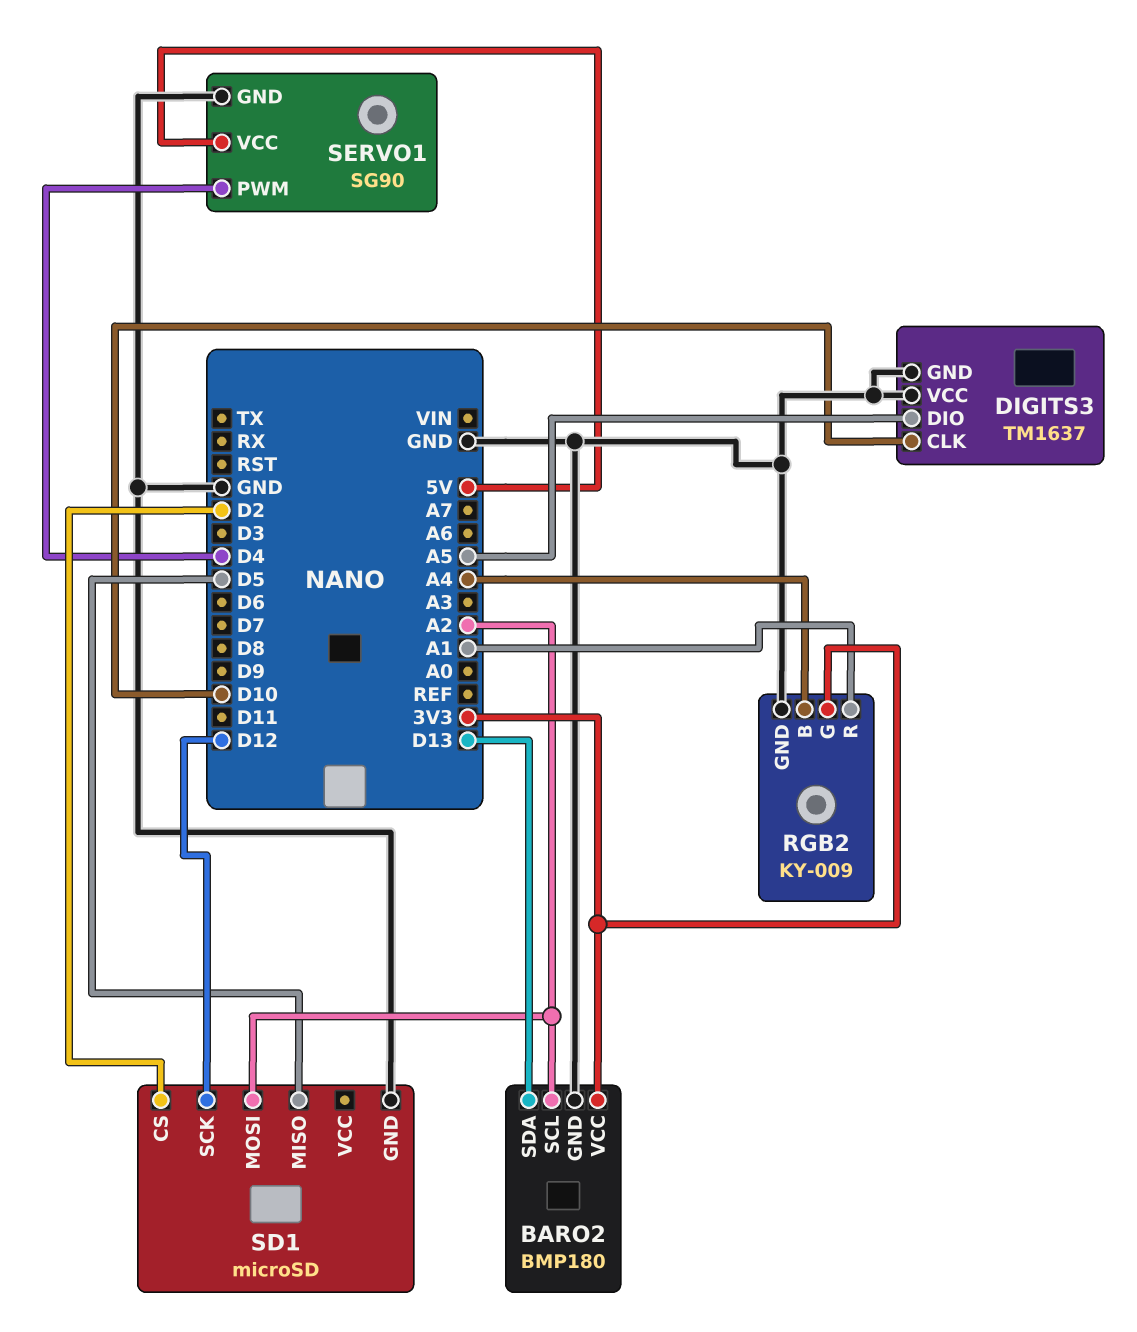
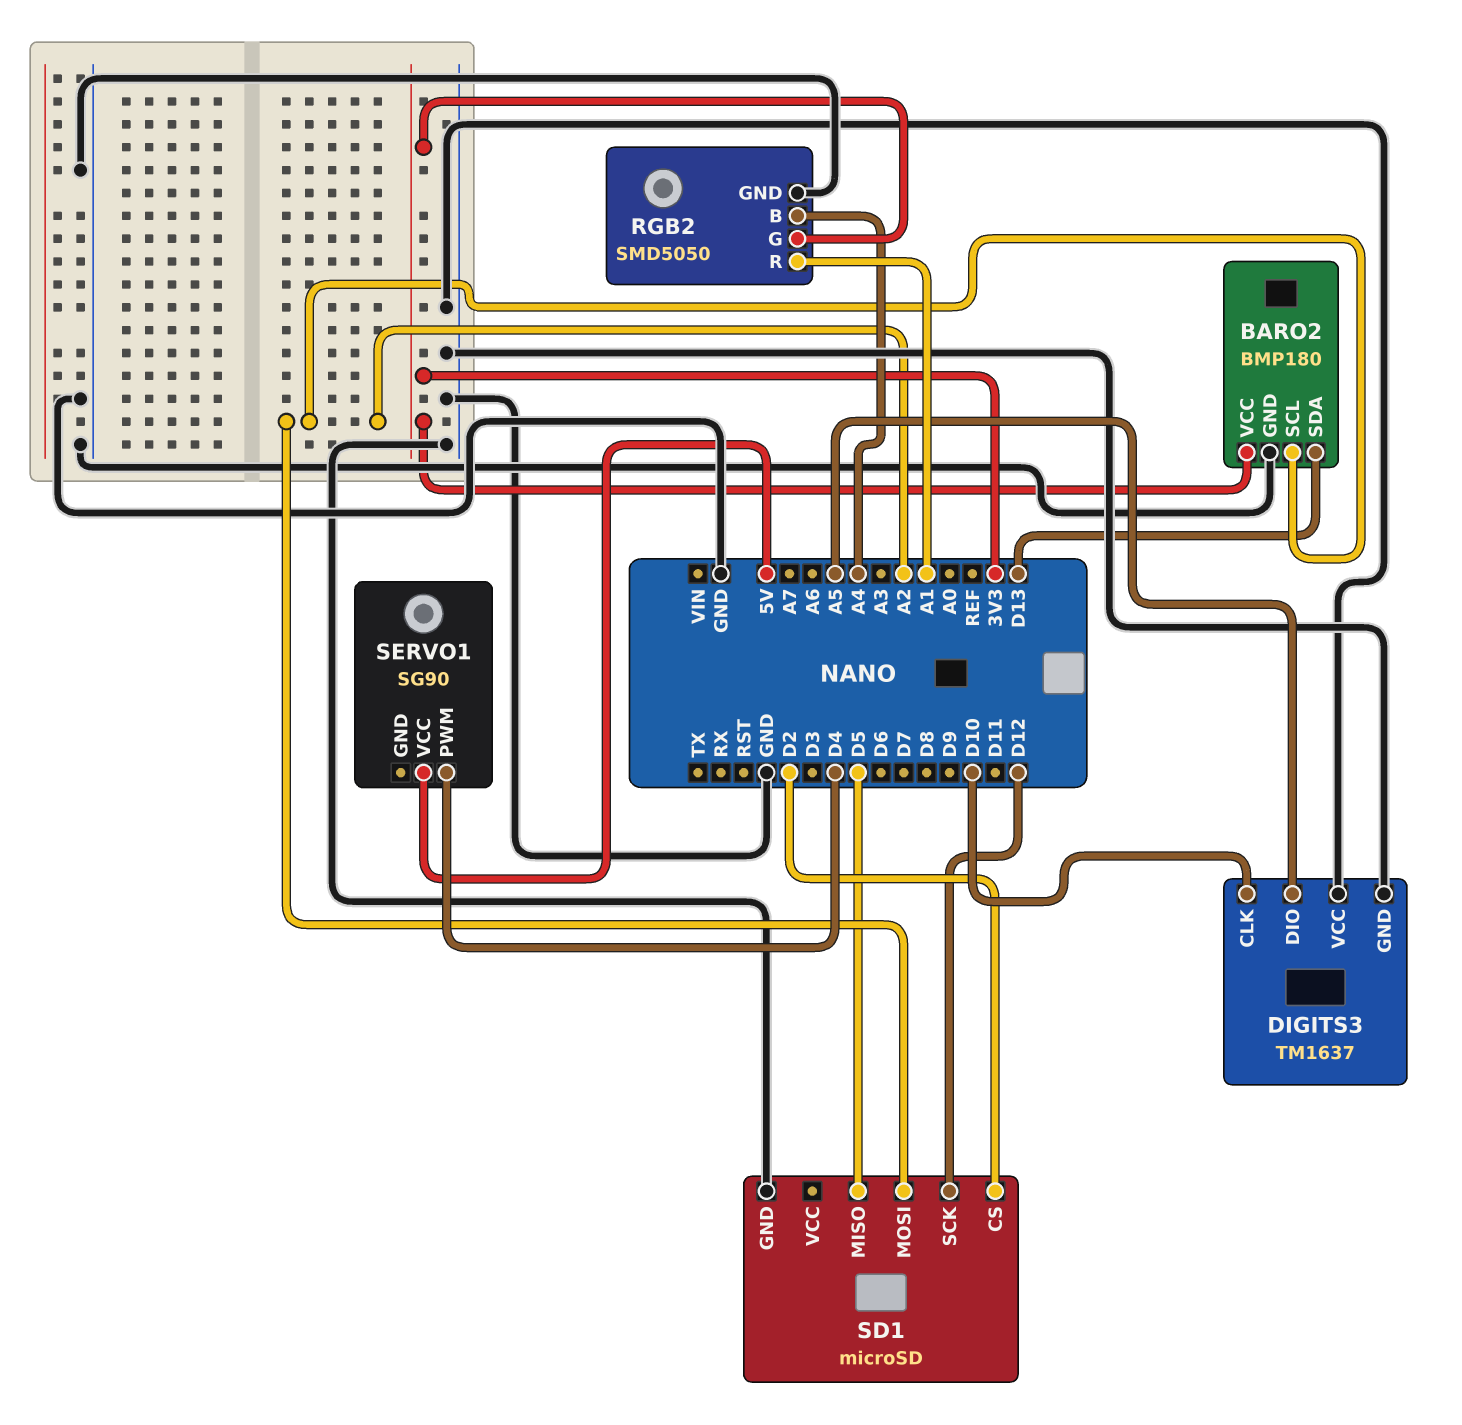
RGB2: KY-009 -> SMD5050
SERVO1 pin GND: GND -> none

